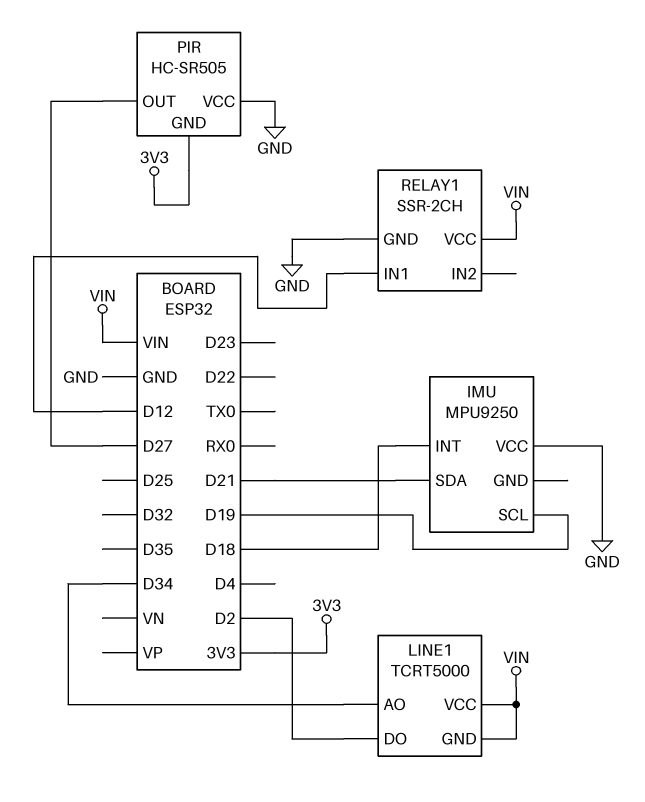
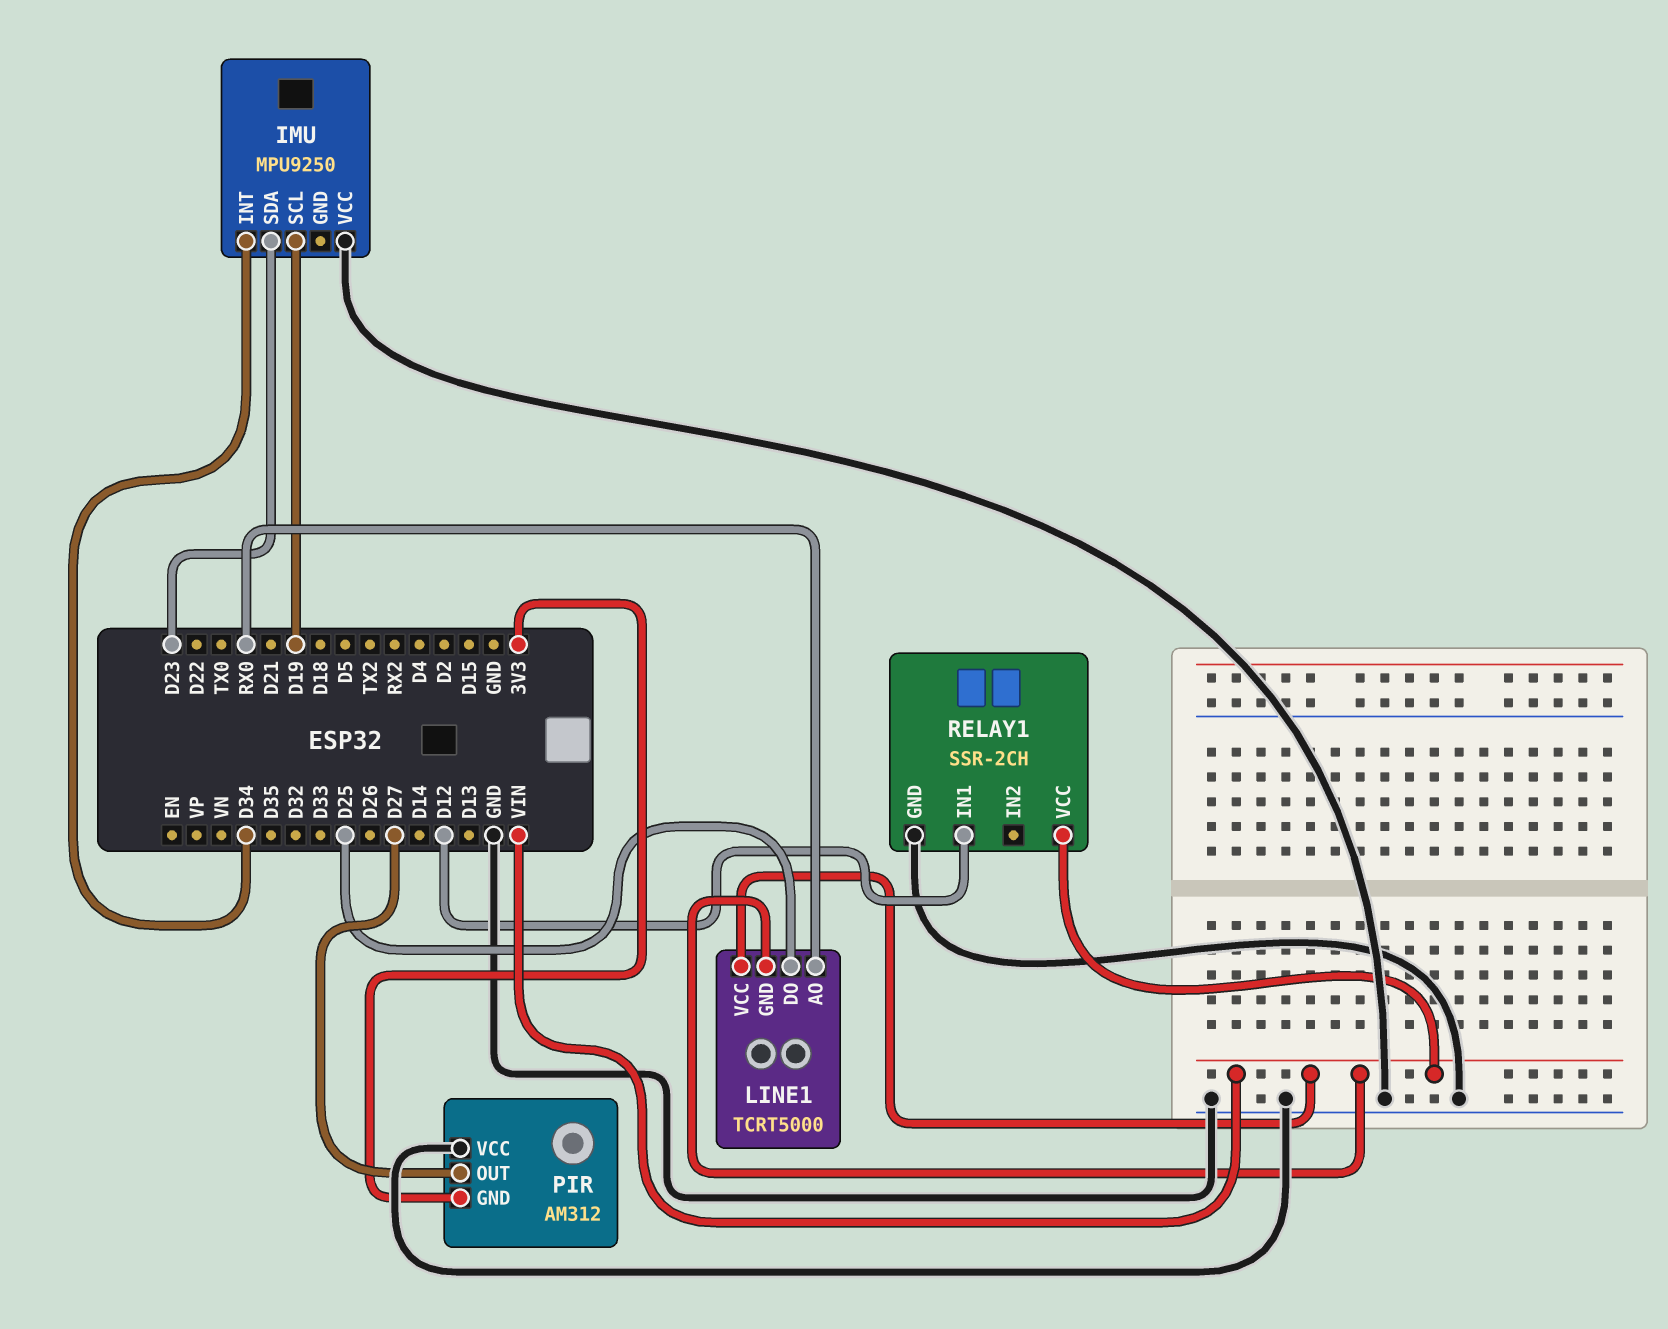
IMU pin INT: D18 -> D34
IMU pin SDA: D21 -> D23
LINE1 pin AO: D34 -> RX0
LINE1 pin DO: D2 -> D25
PIR: HC-SR505 -> AM312

